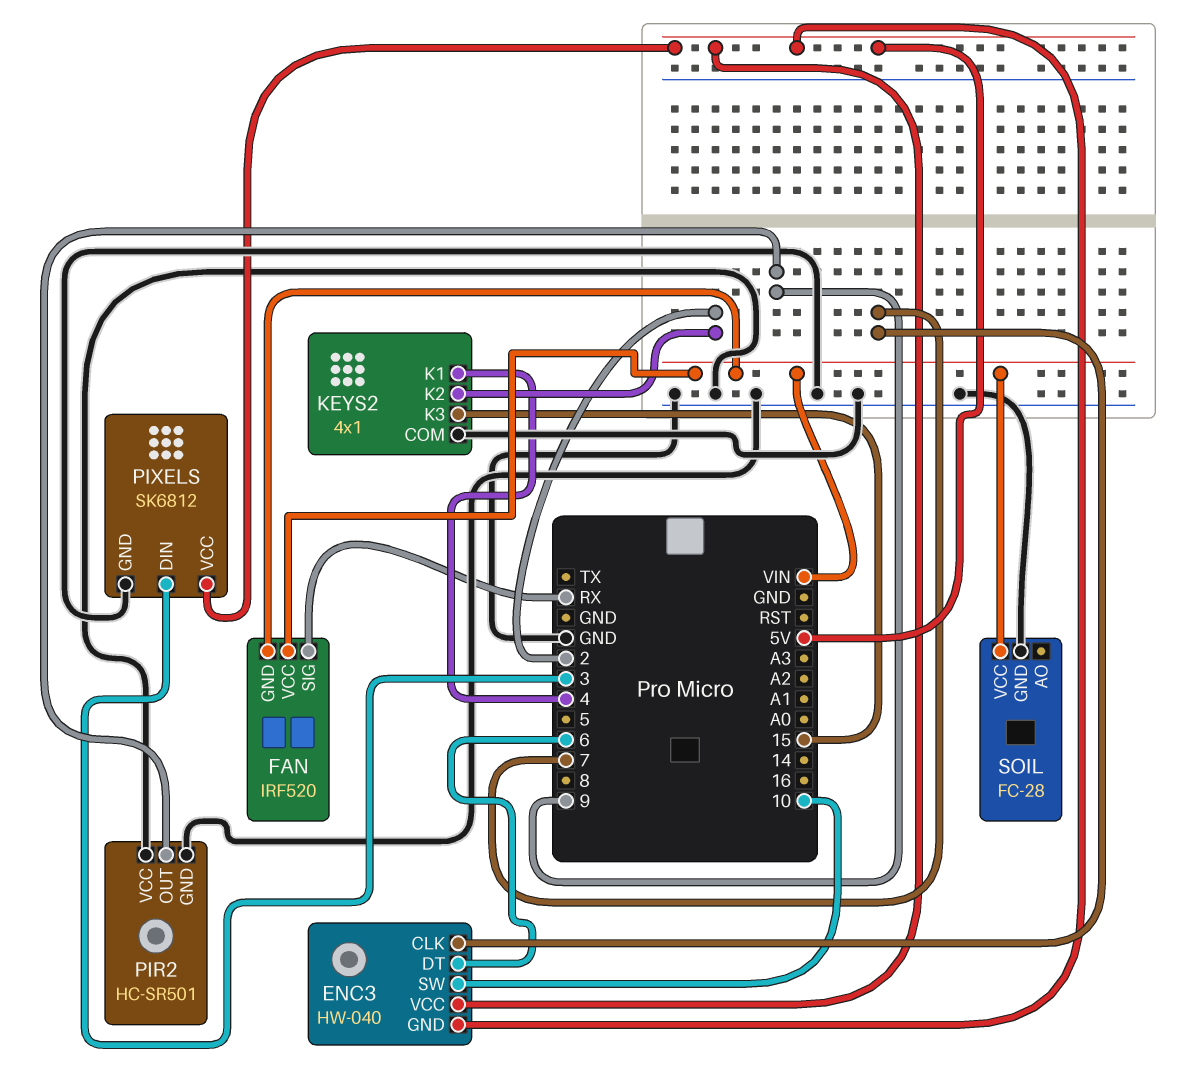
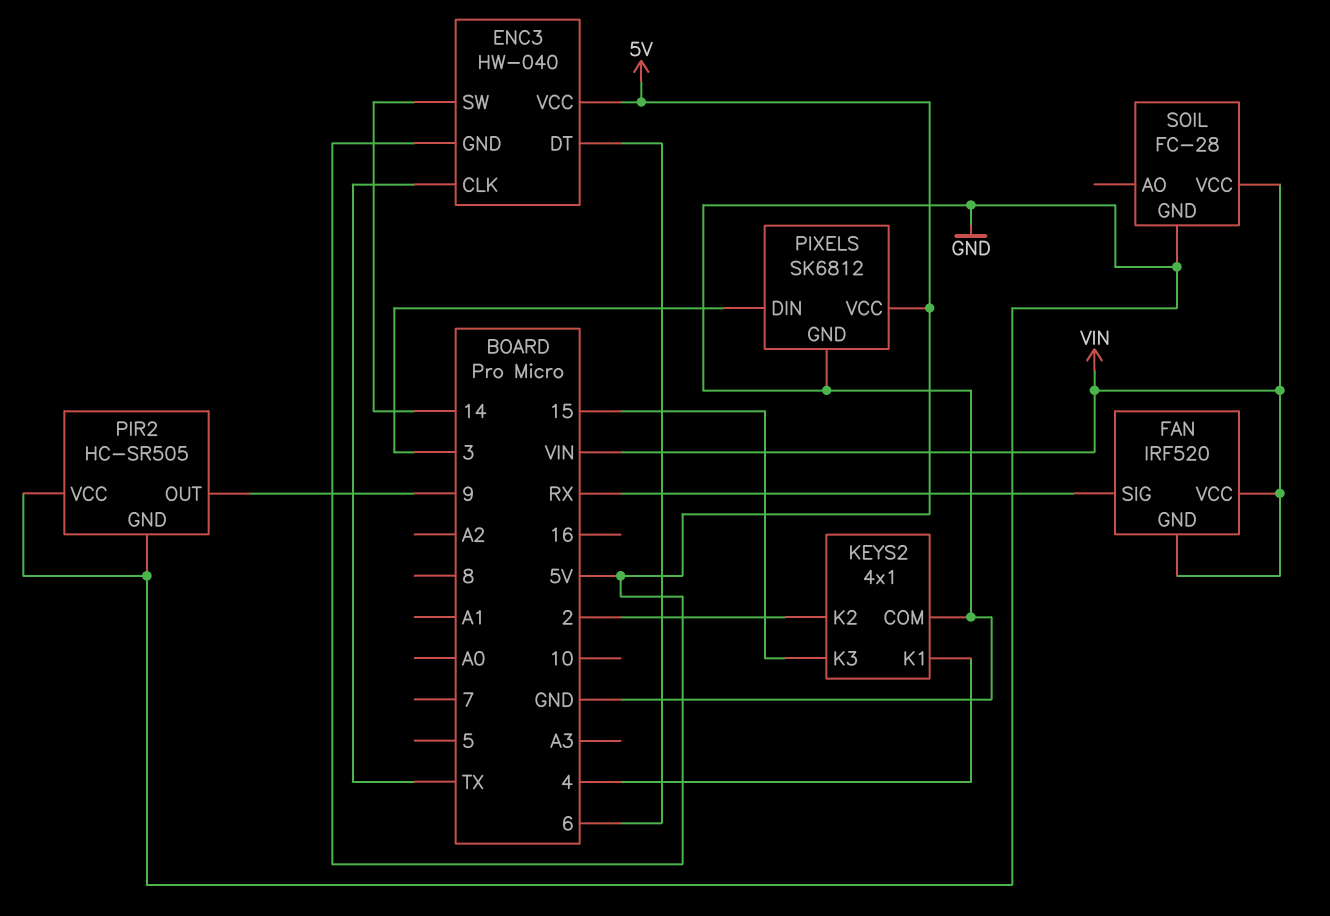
ENC3 pin CLK: 7 -> TX
ENC3 pin SW: 10 -> 14
PIR2: HC-SR501 -> HC-SR505

